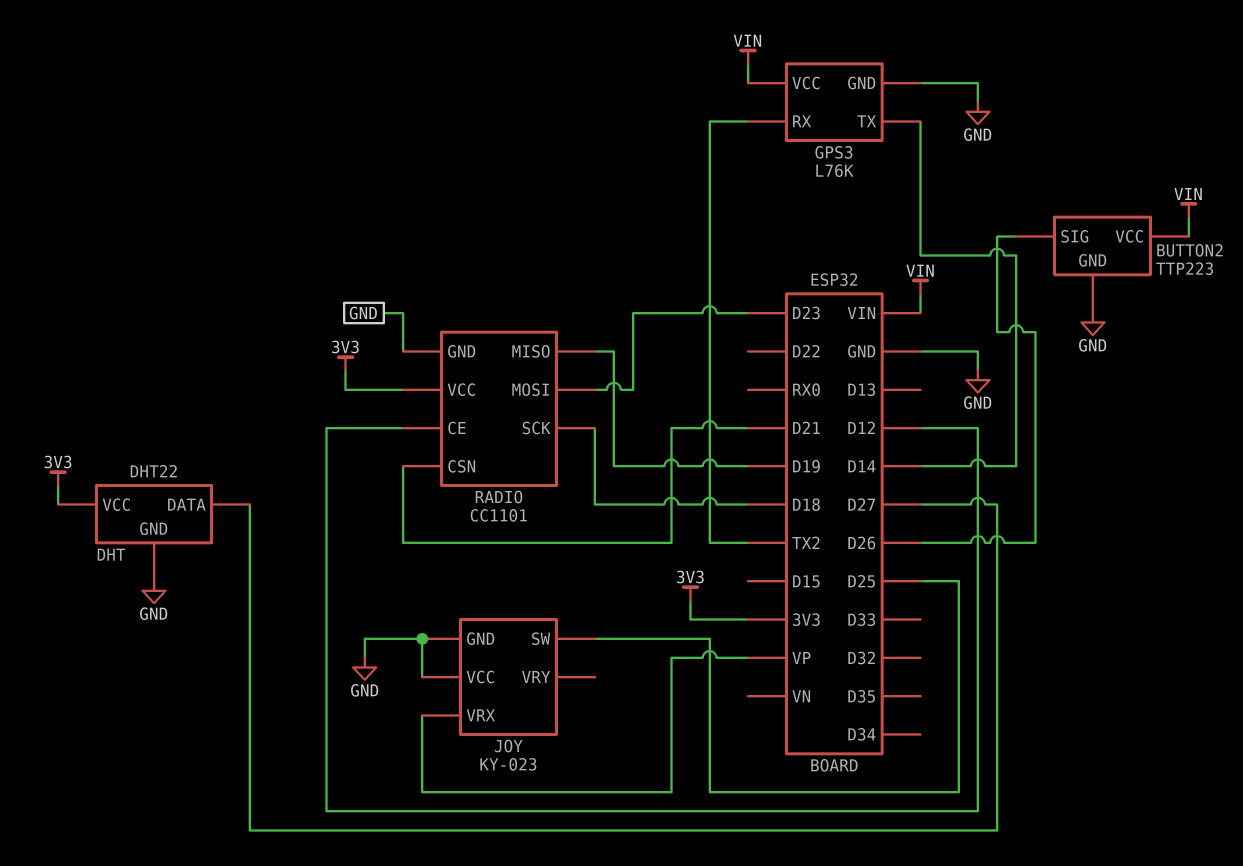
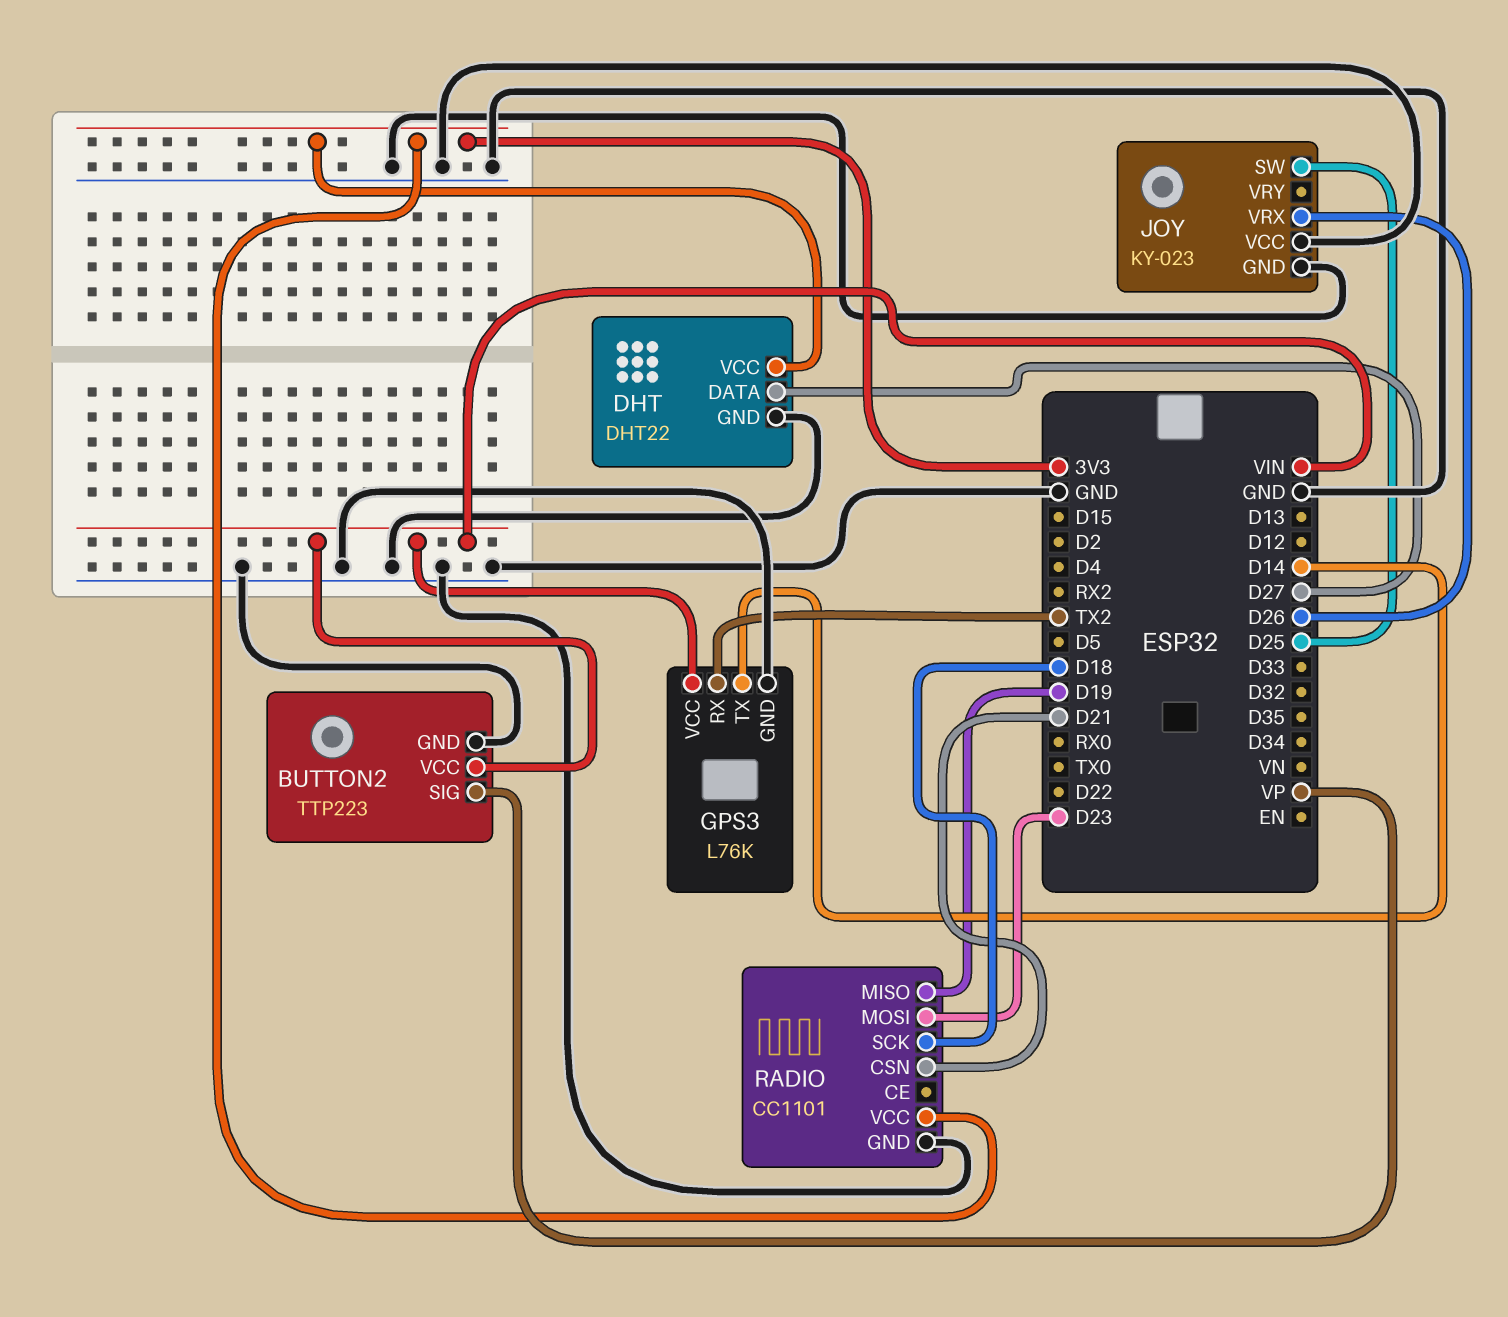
BUTTON2 pin SIG: D26 -> VP
JOY pin VRX: VP -> D26
RADIO pin CE: D12 -> none

